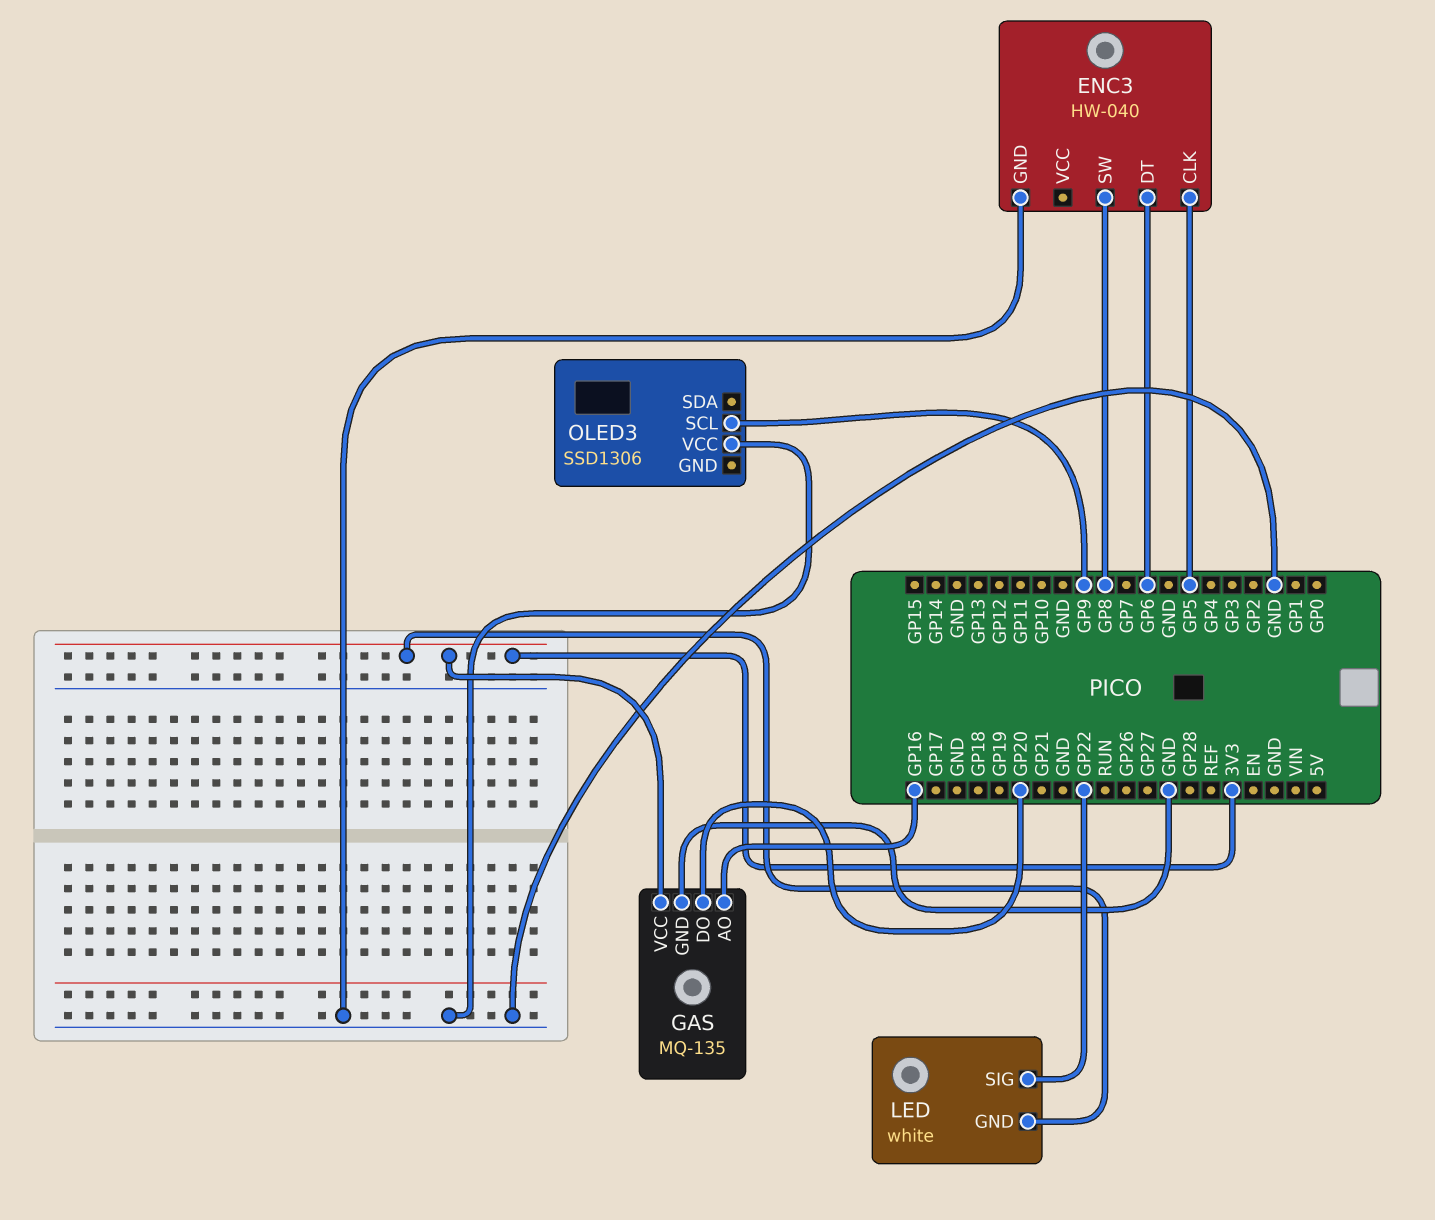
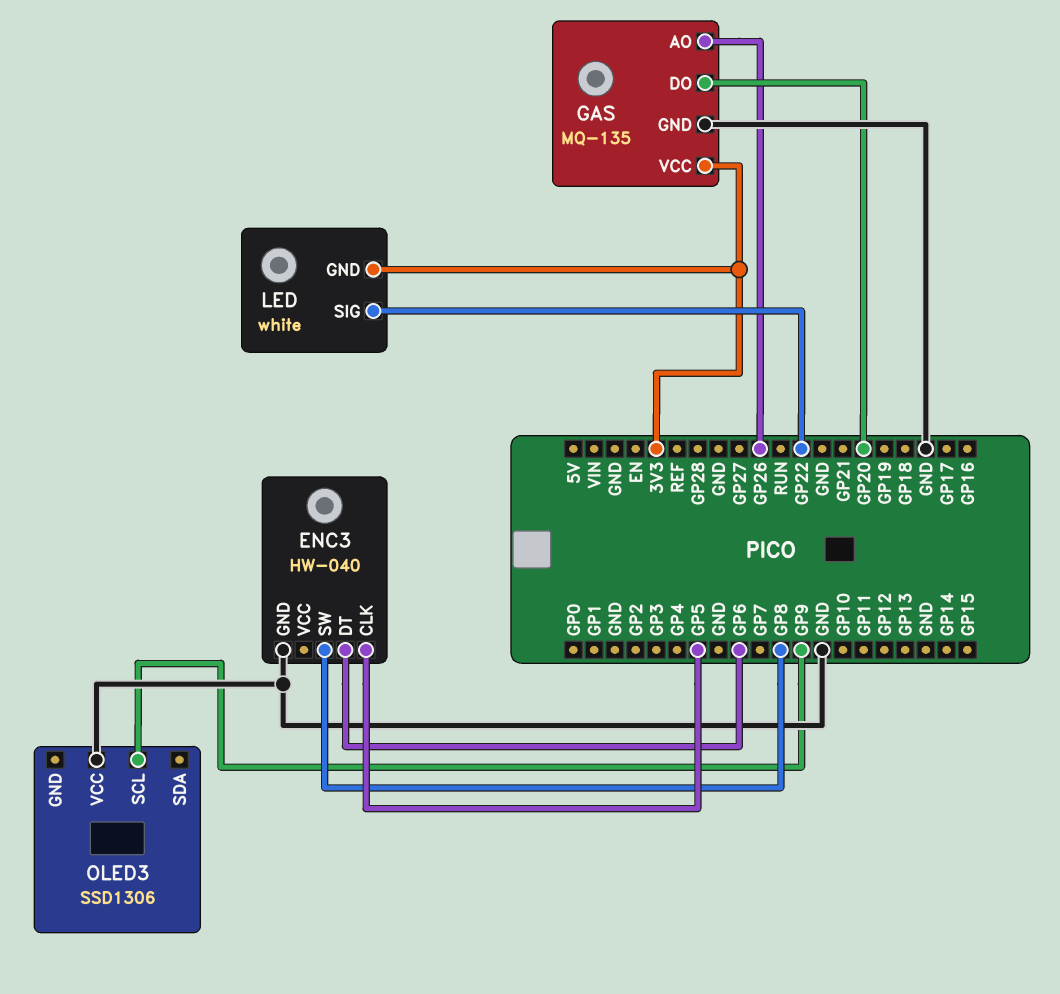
GAS pin AO: GP16 -> GP26

